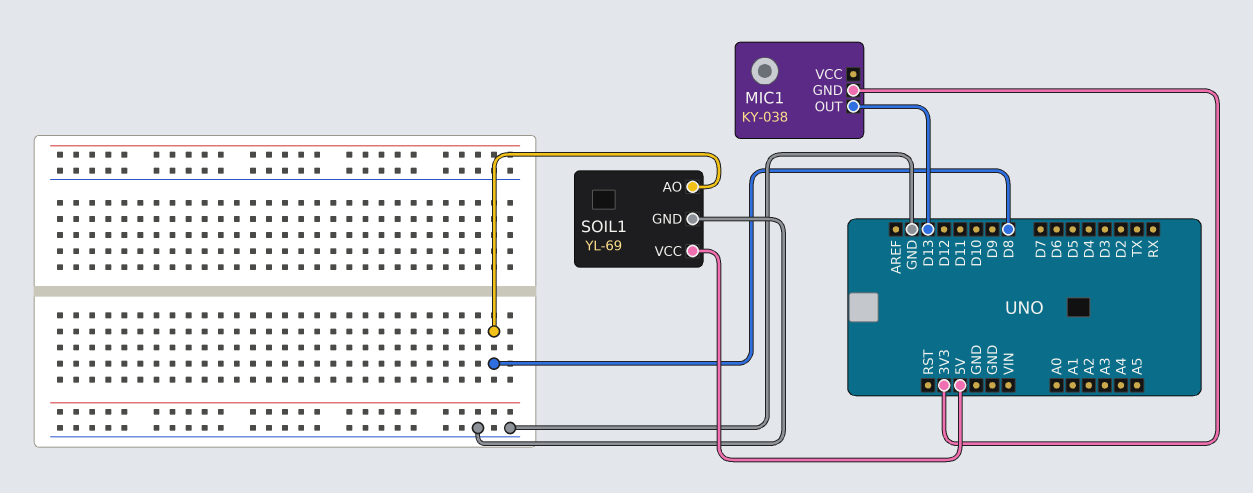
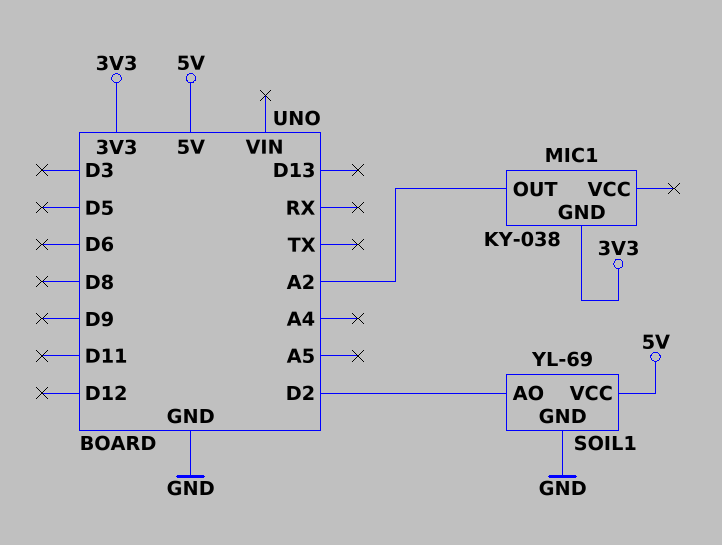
MIC1 pin OUT: D13 -> A2
SOIL1 pin AO: D8 -> D2

